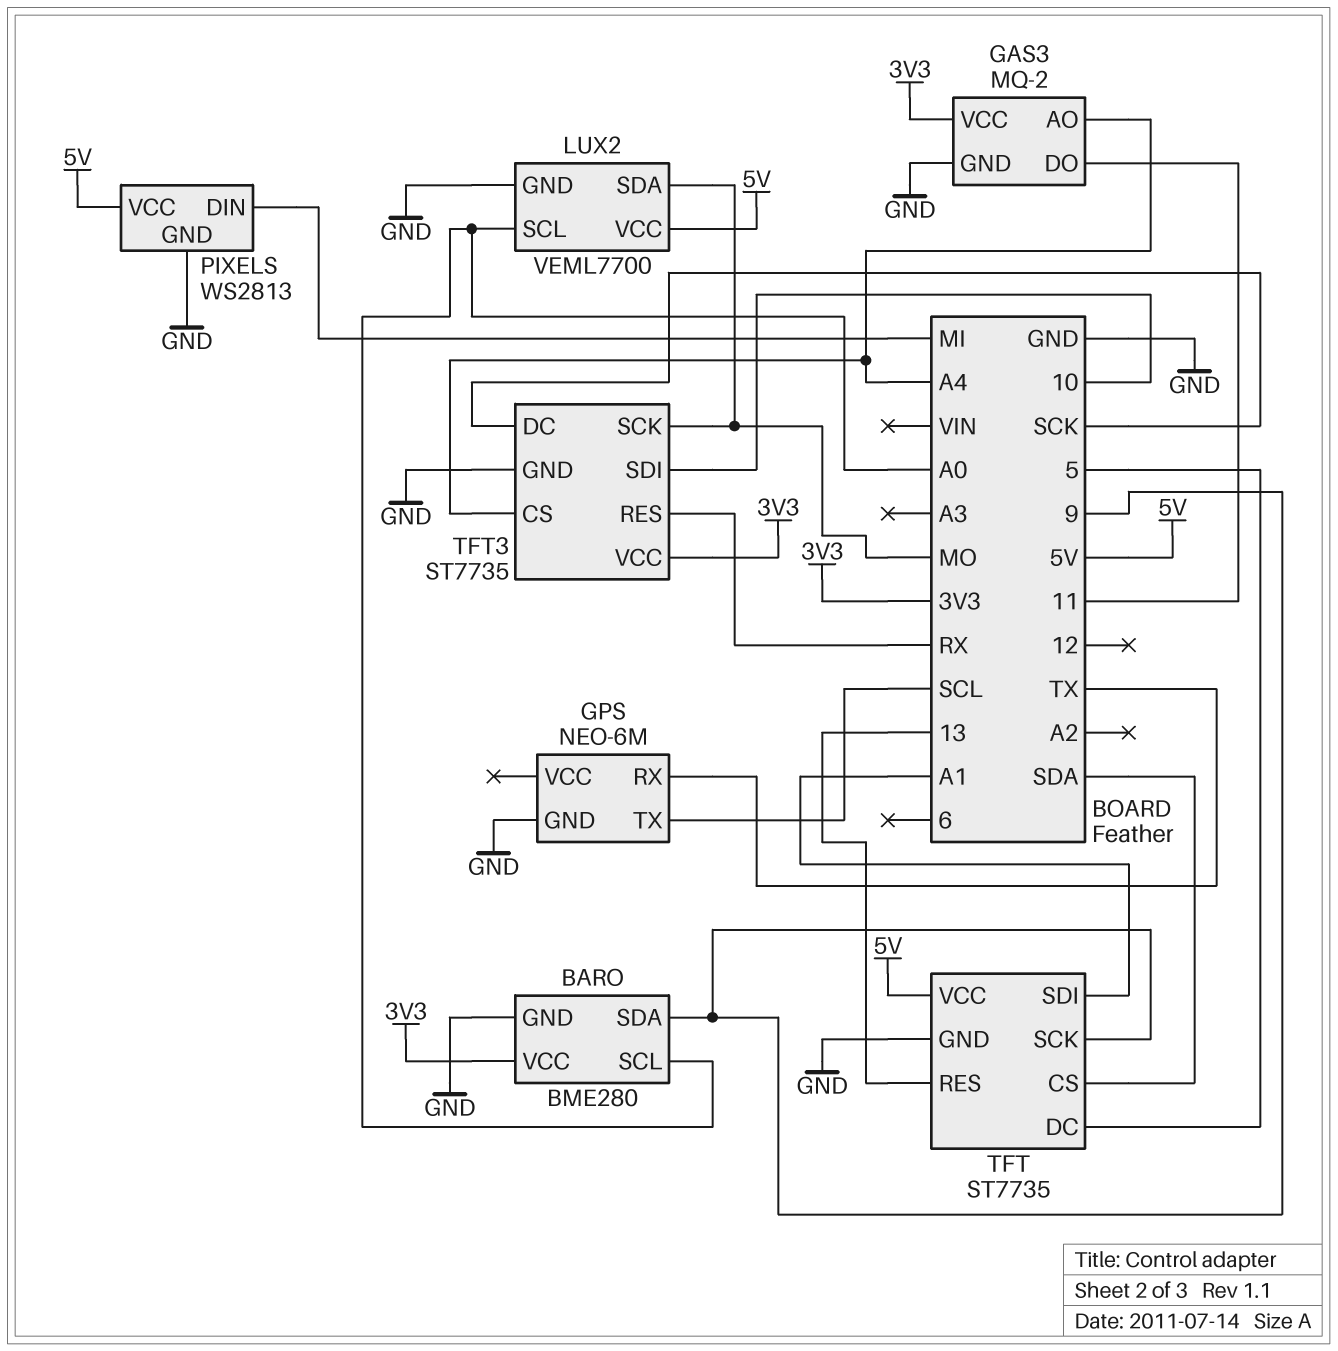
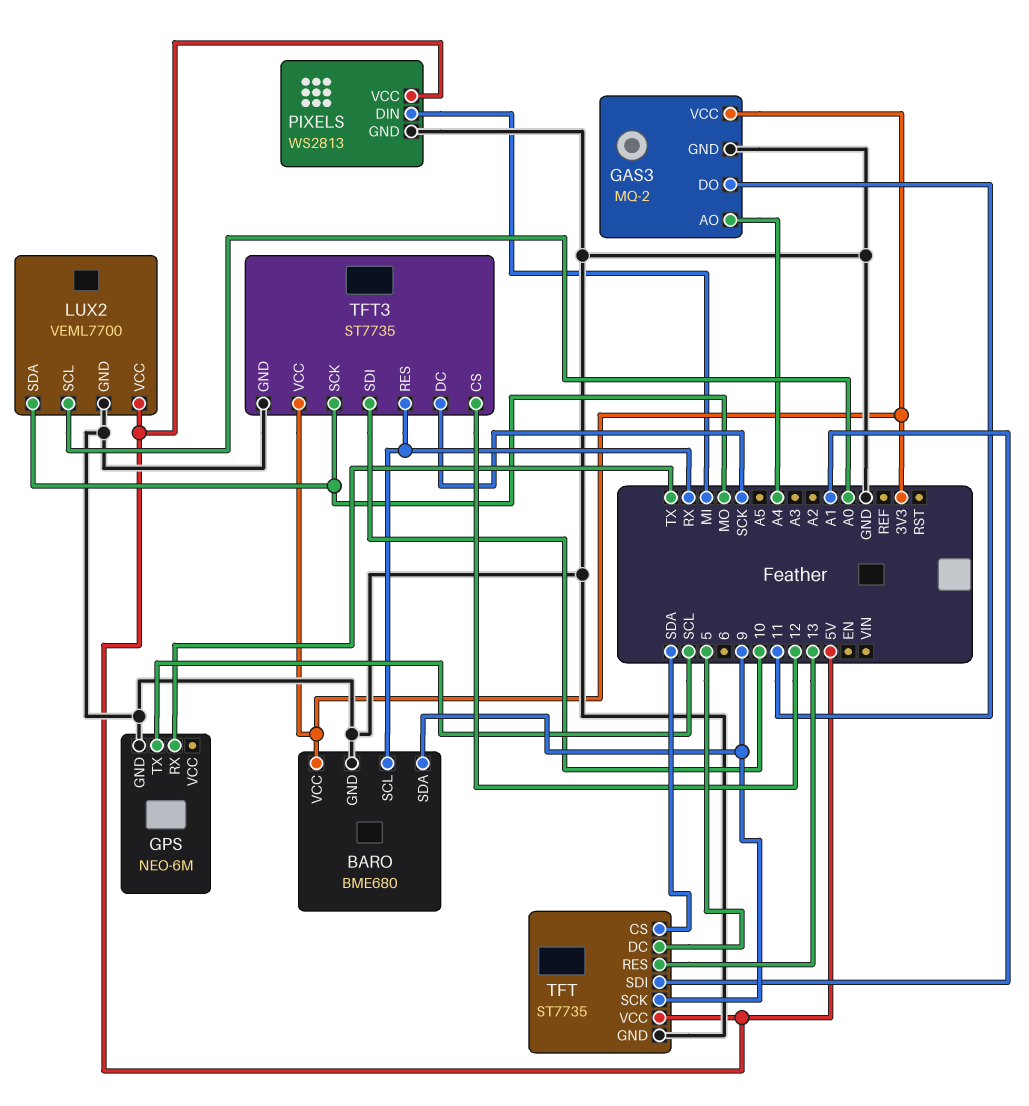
BARO: BME280 -> BME680
BARO pin SCL: A0 -> RX
TFT3 pin CS: A4 -> 12

